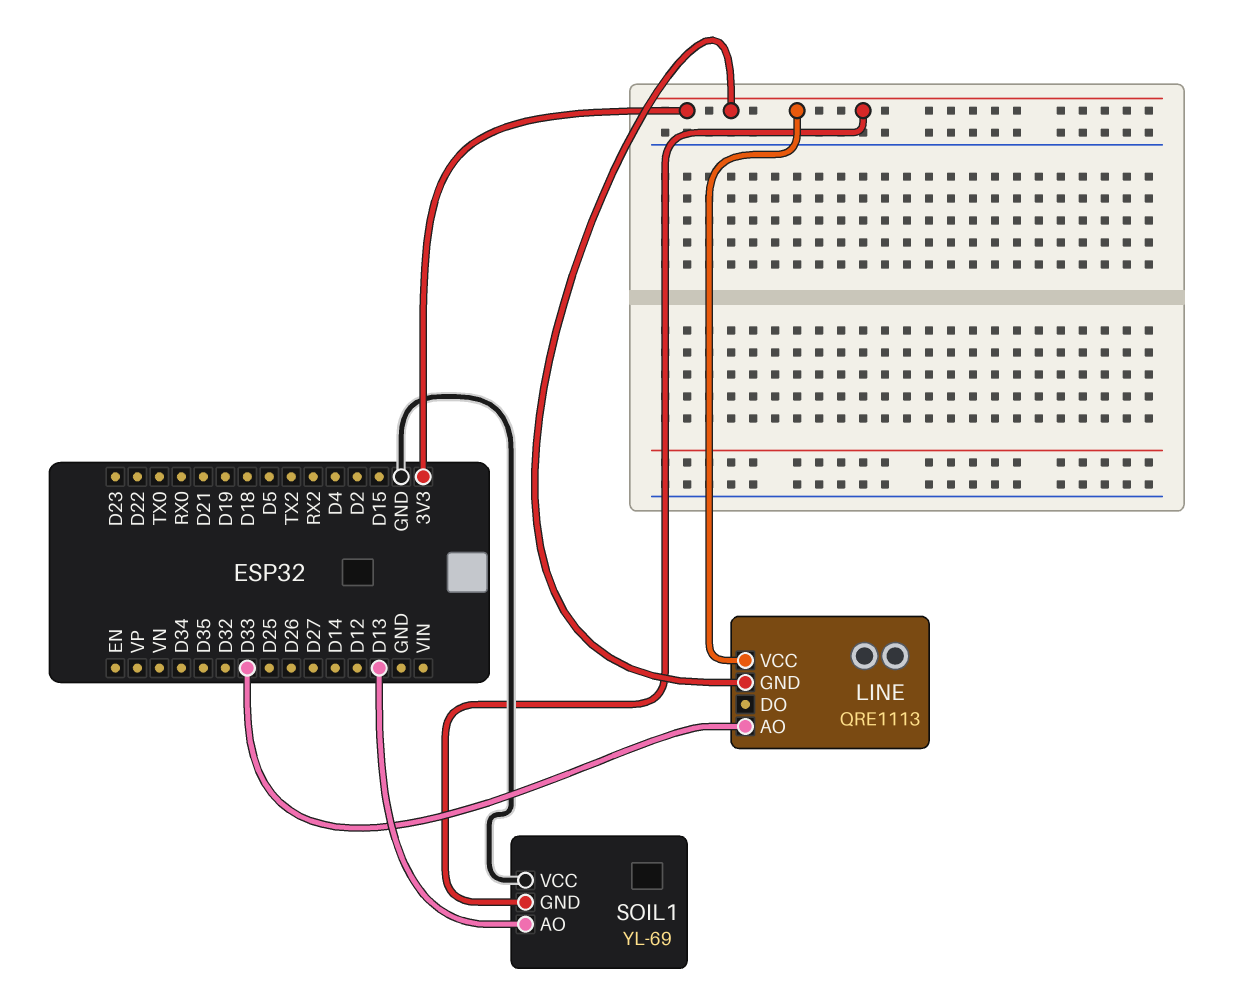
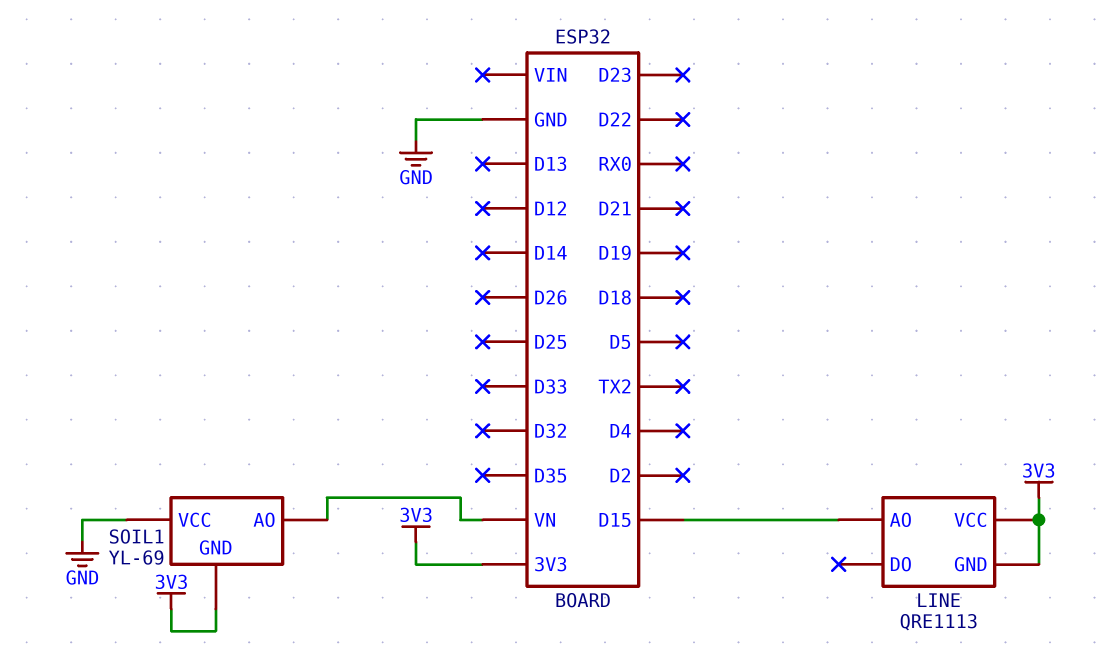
LINE pin AO: D33 -> D15
SOIL1 pin AO: D13 -> VN

